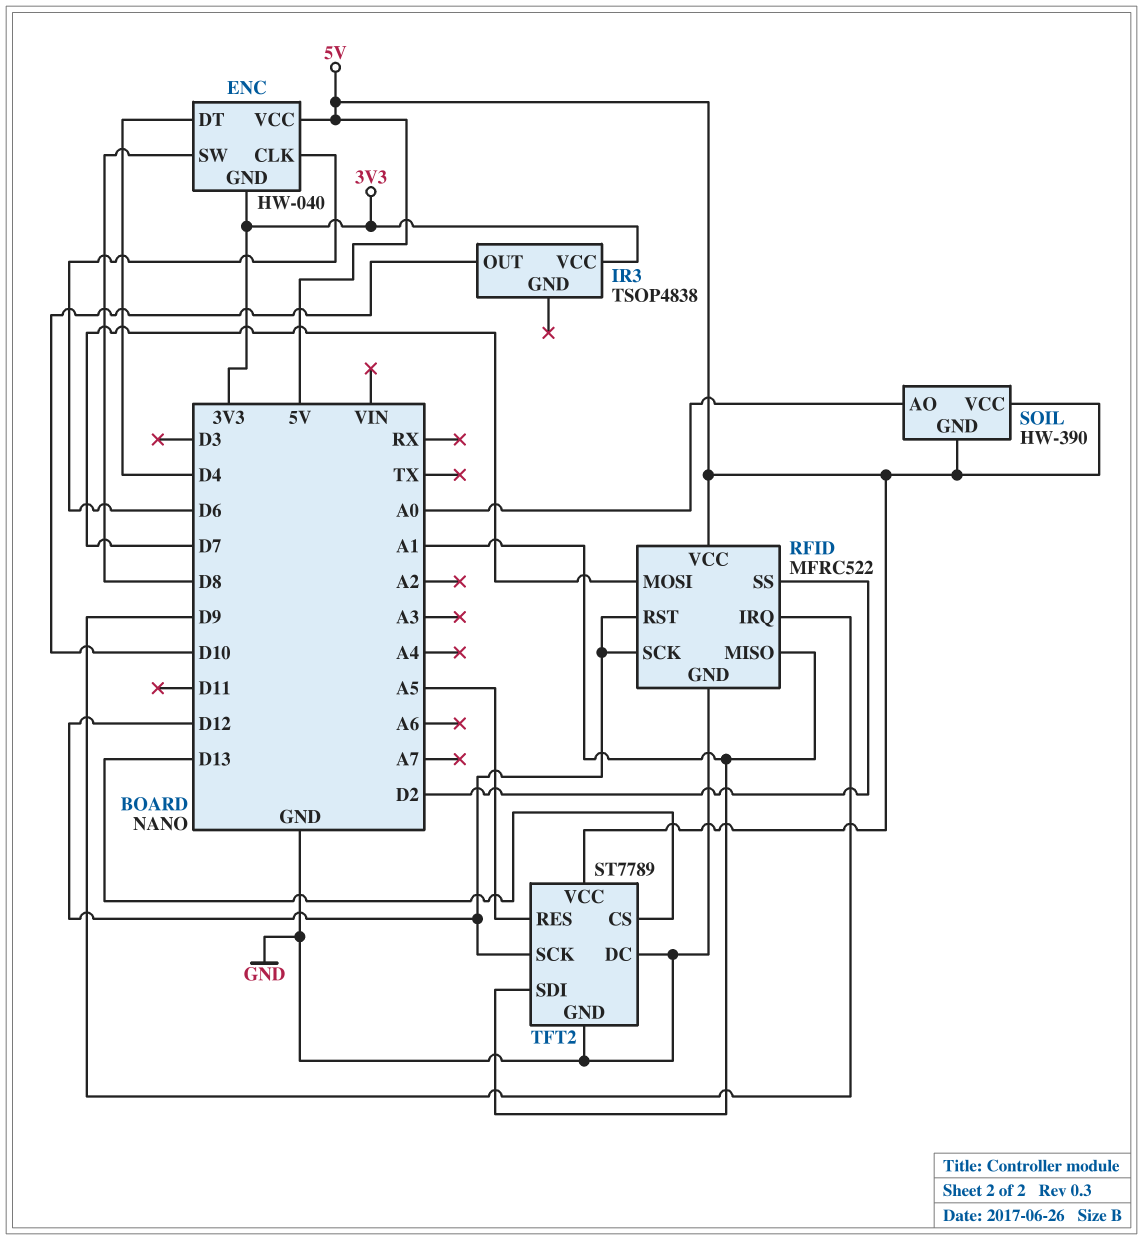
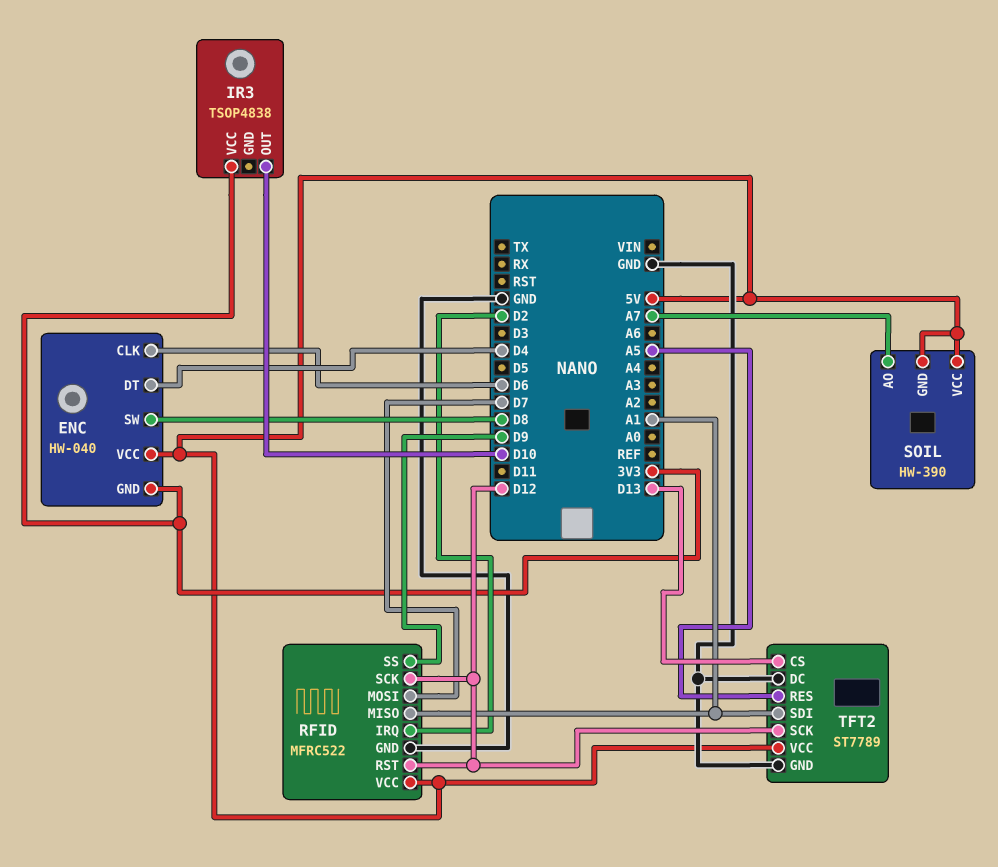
RFID pin IRQ: D9 -> D2
RFID pin SS: D2 -> D9
SOIL pin AO: A0 -> A7

